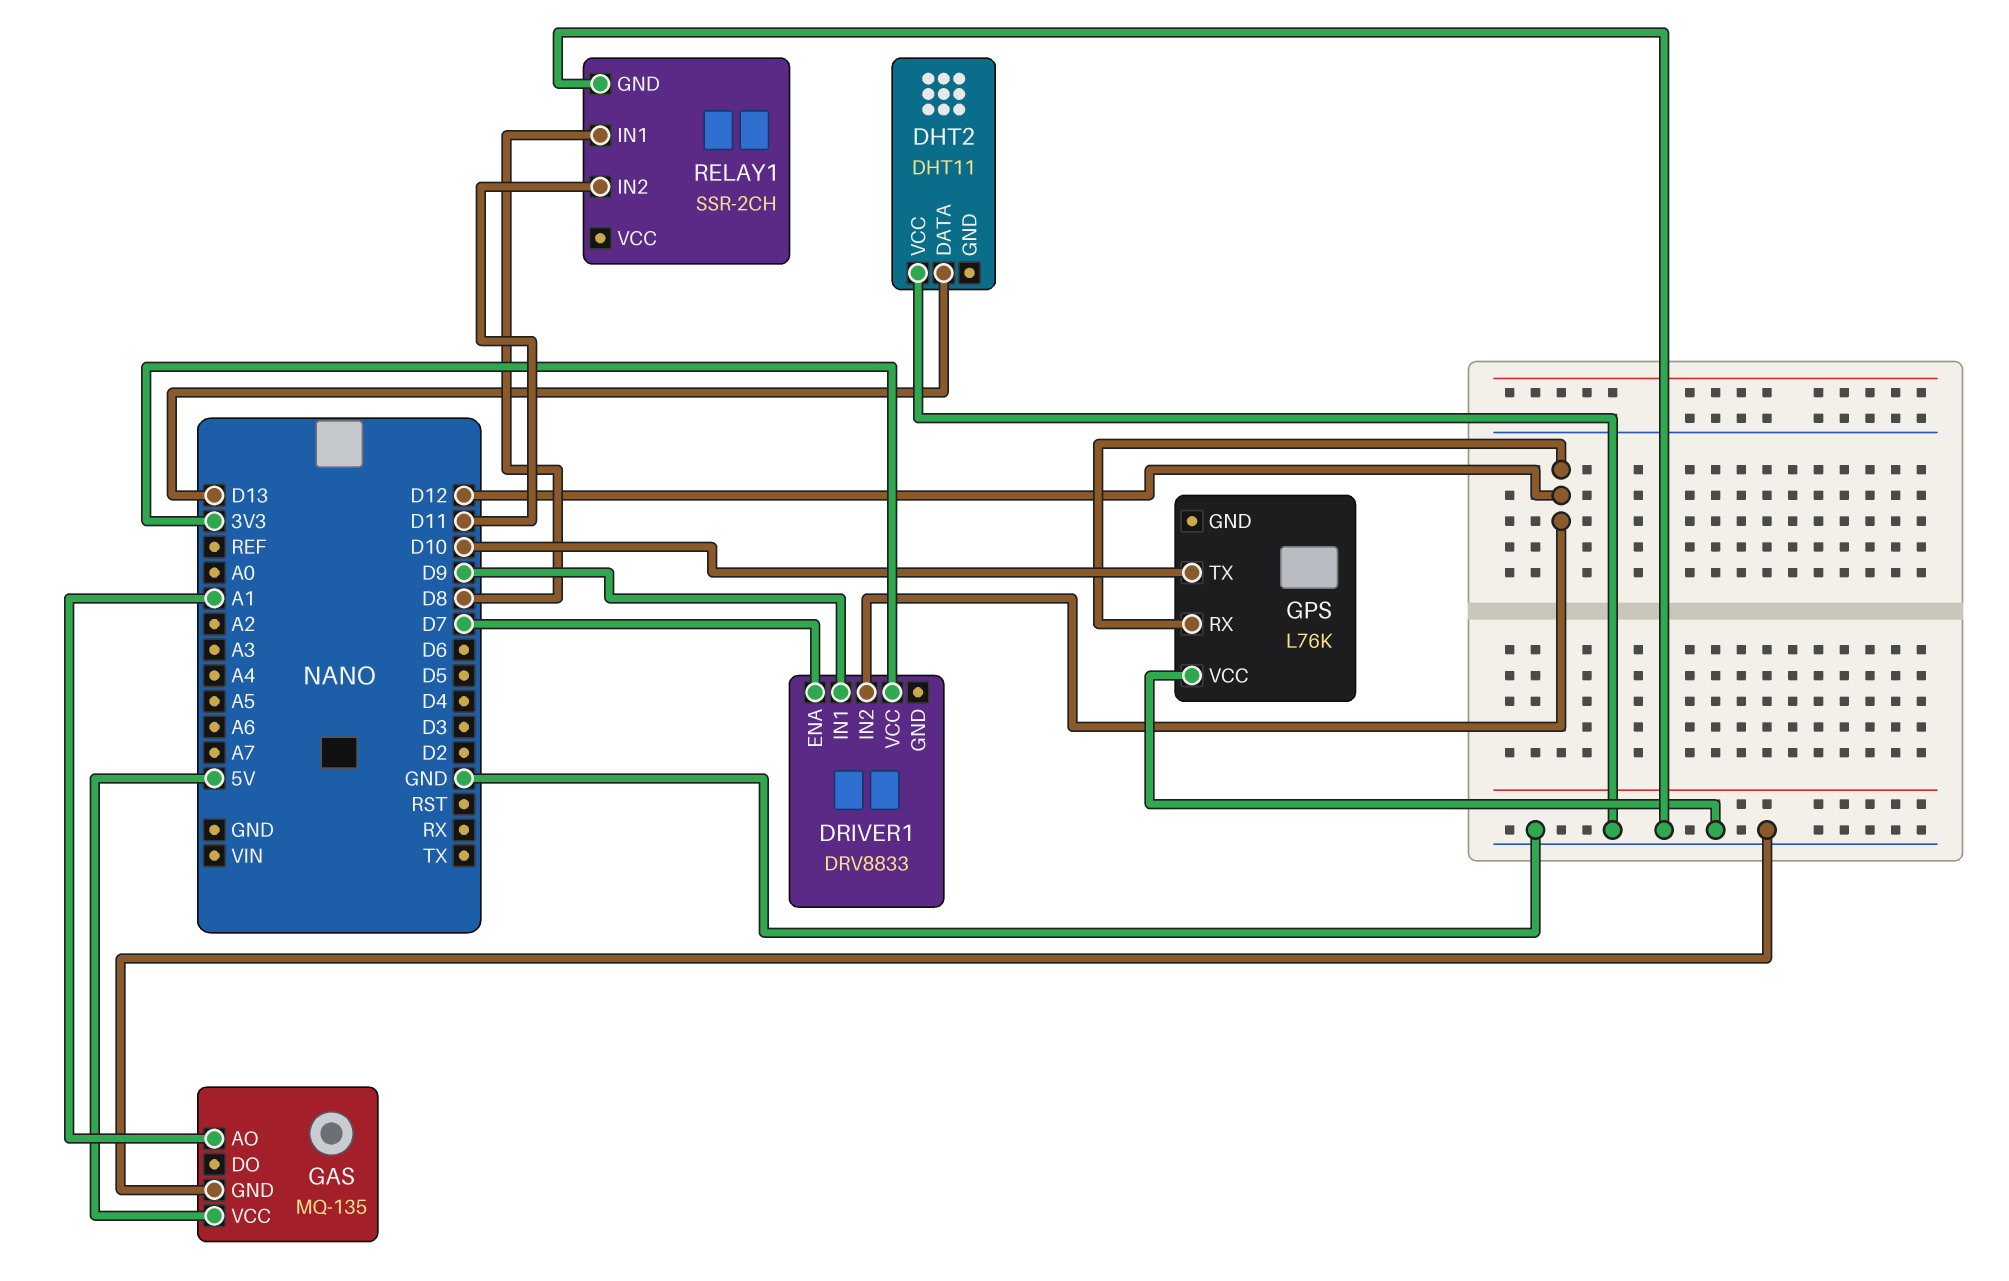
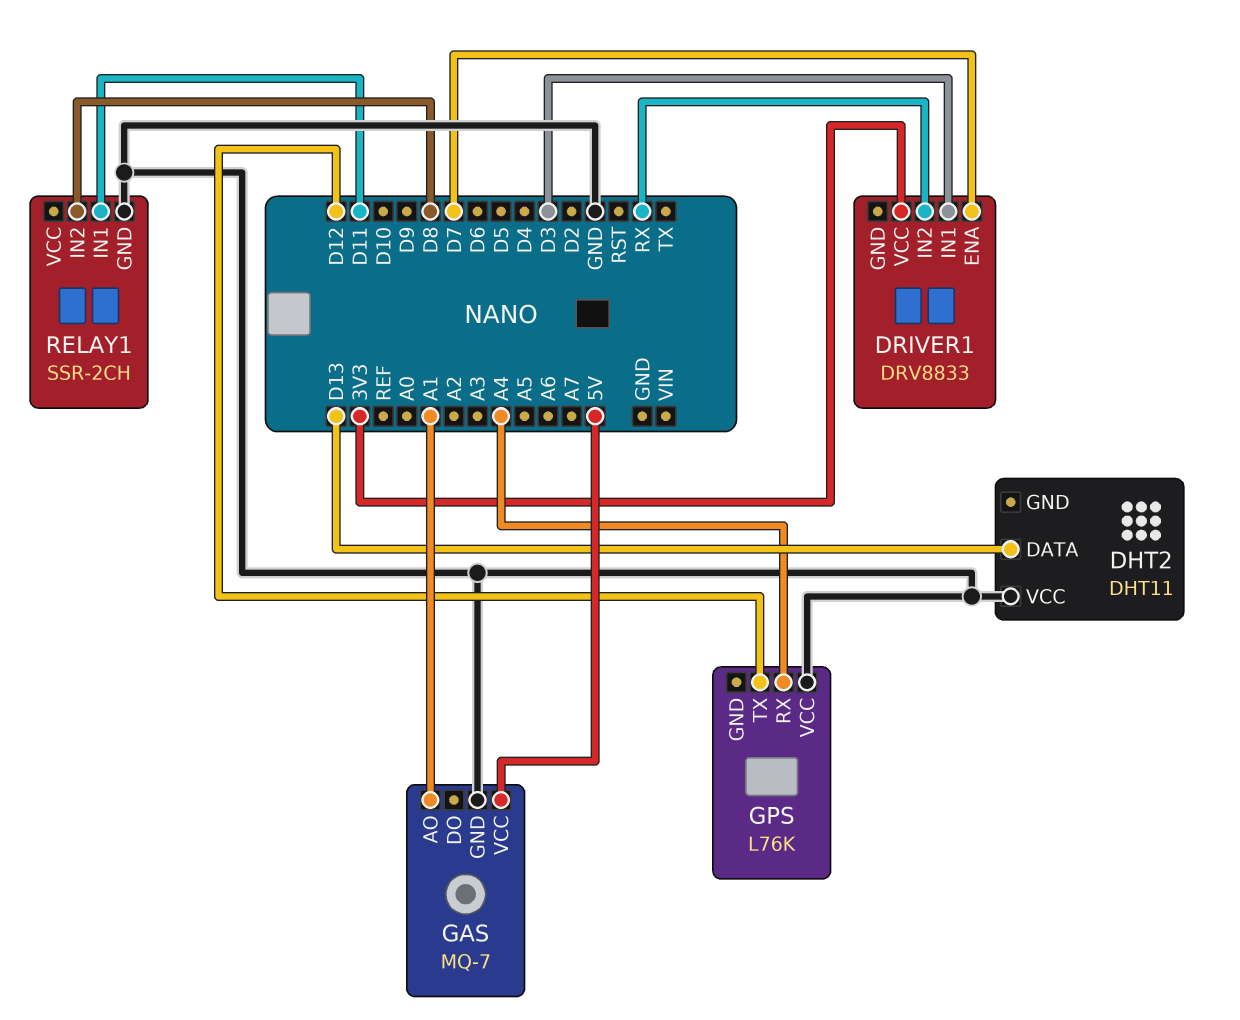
DRIVER1 pin IN1: D9 -> D3
DRIVER1 pin IN2: D12 -> RX
GAS: MQ-135 -> MQ-7
GPS pin RX: D12 -> A4
GPS pin TX: D10 -> D12
RELAY1 pin IN1: D8 -> D11
RELAY1 pin IN2: D11 -> D8

